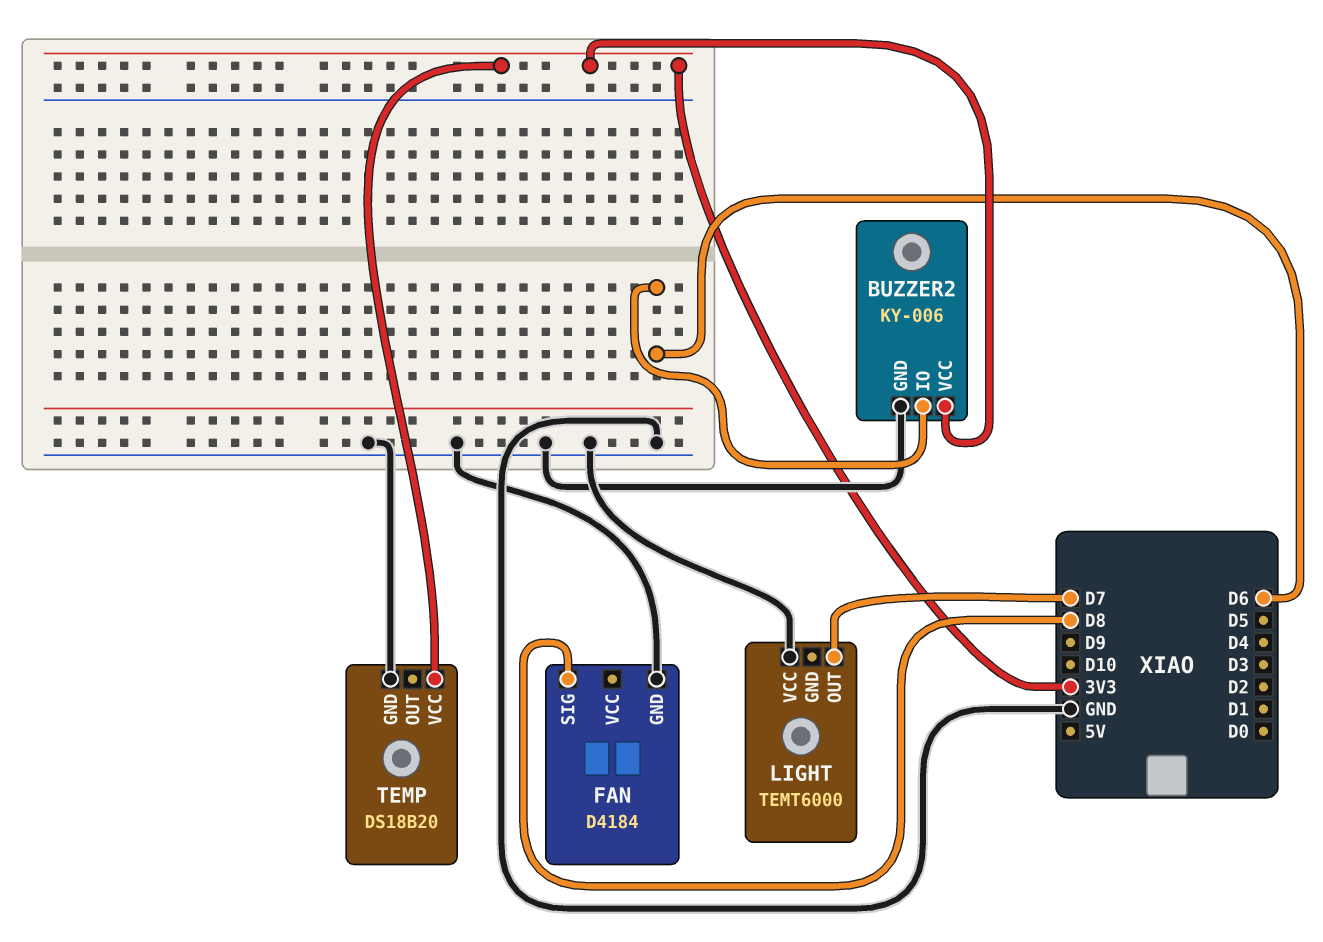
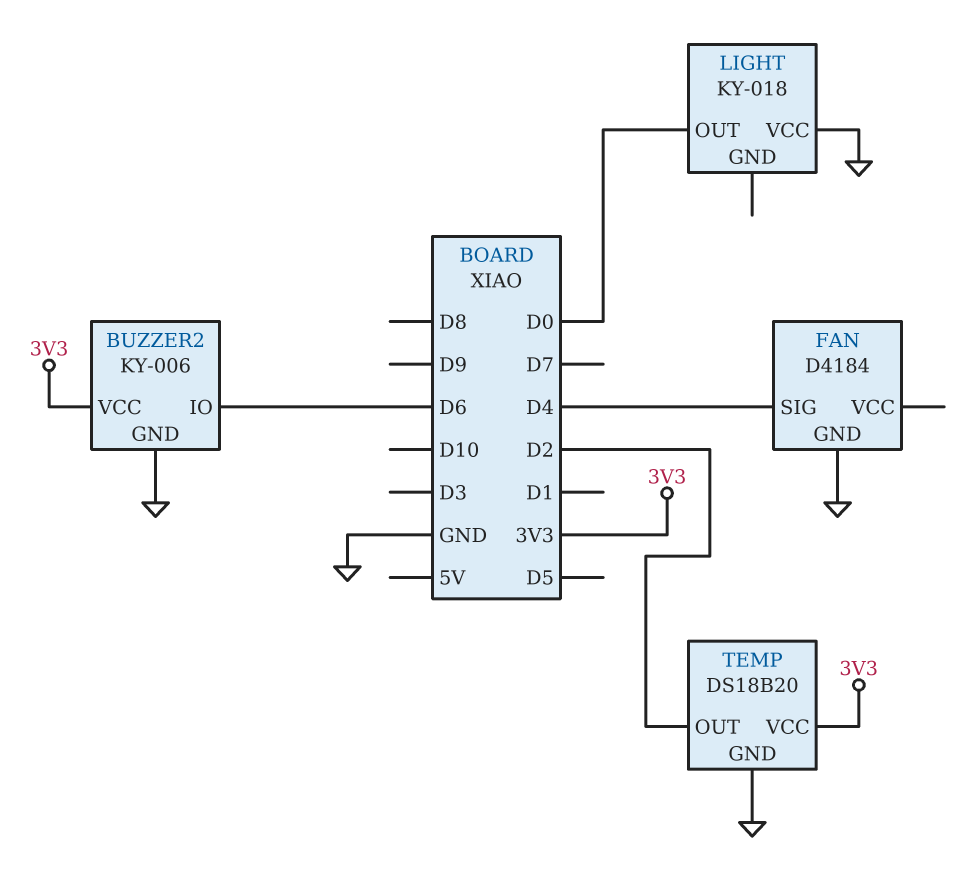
FAN pin SIG: D8 -> D4
LIGHT: TEMT6000 -> KY-018
LIGHT pin OUT: D7 -> D0
TEMP pin OUT: none -> D2

